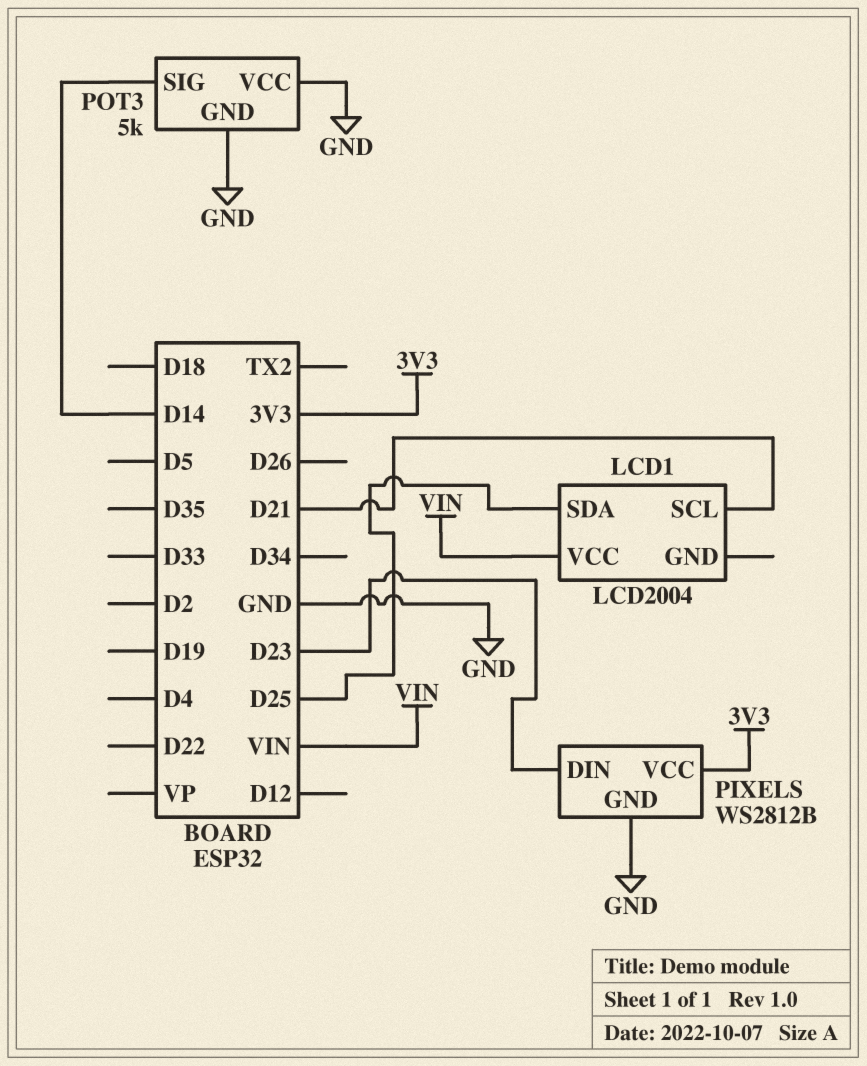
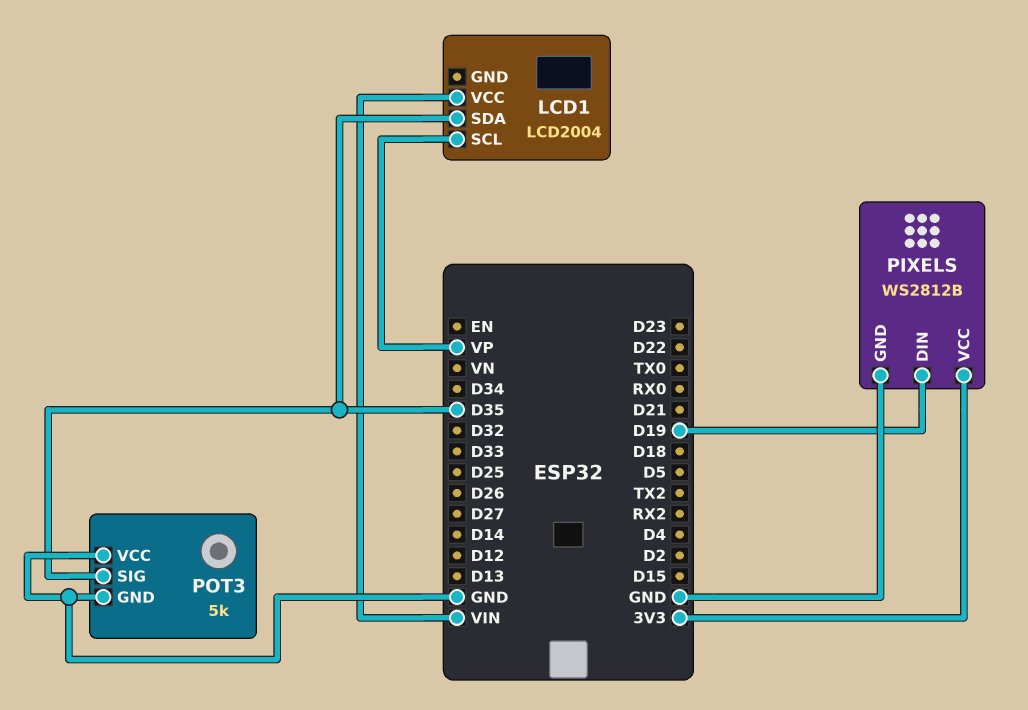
LCD1 pin SCL: D21 -> VP
LCD1 pin SDA: D25 -> D35
PIXELS pin DIN: D23 -> D19
POT3 pin SIG: D14 -> D35

